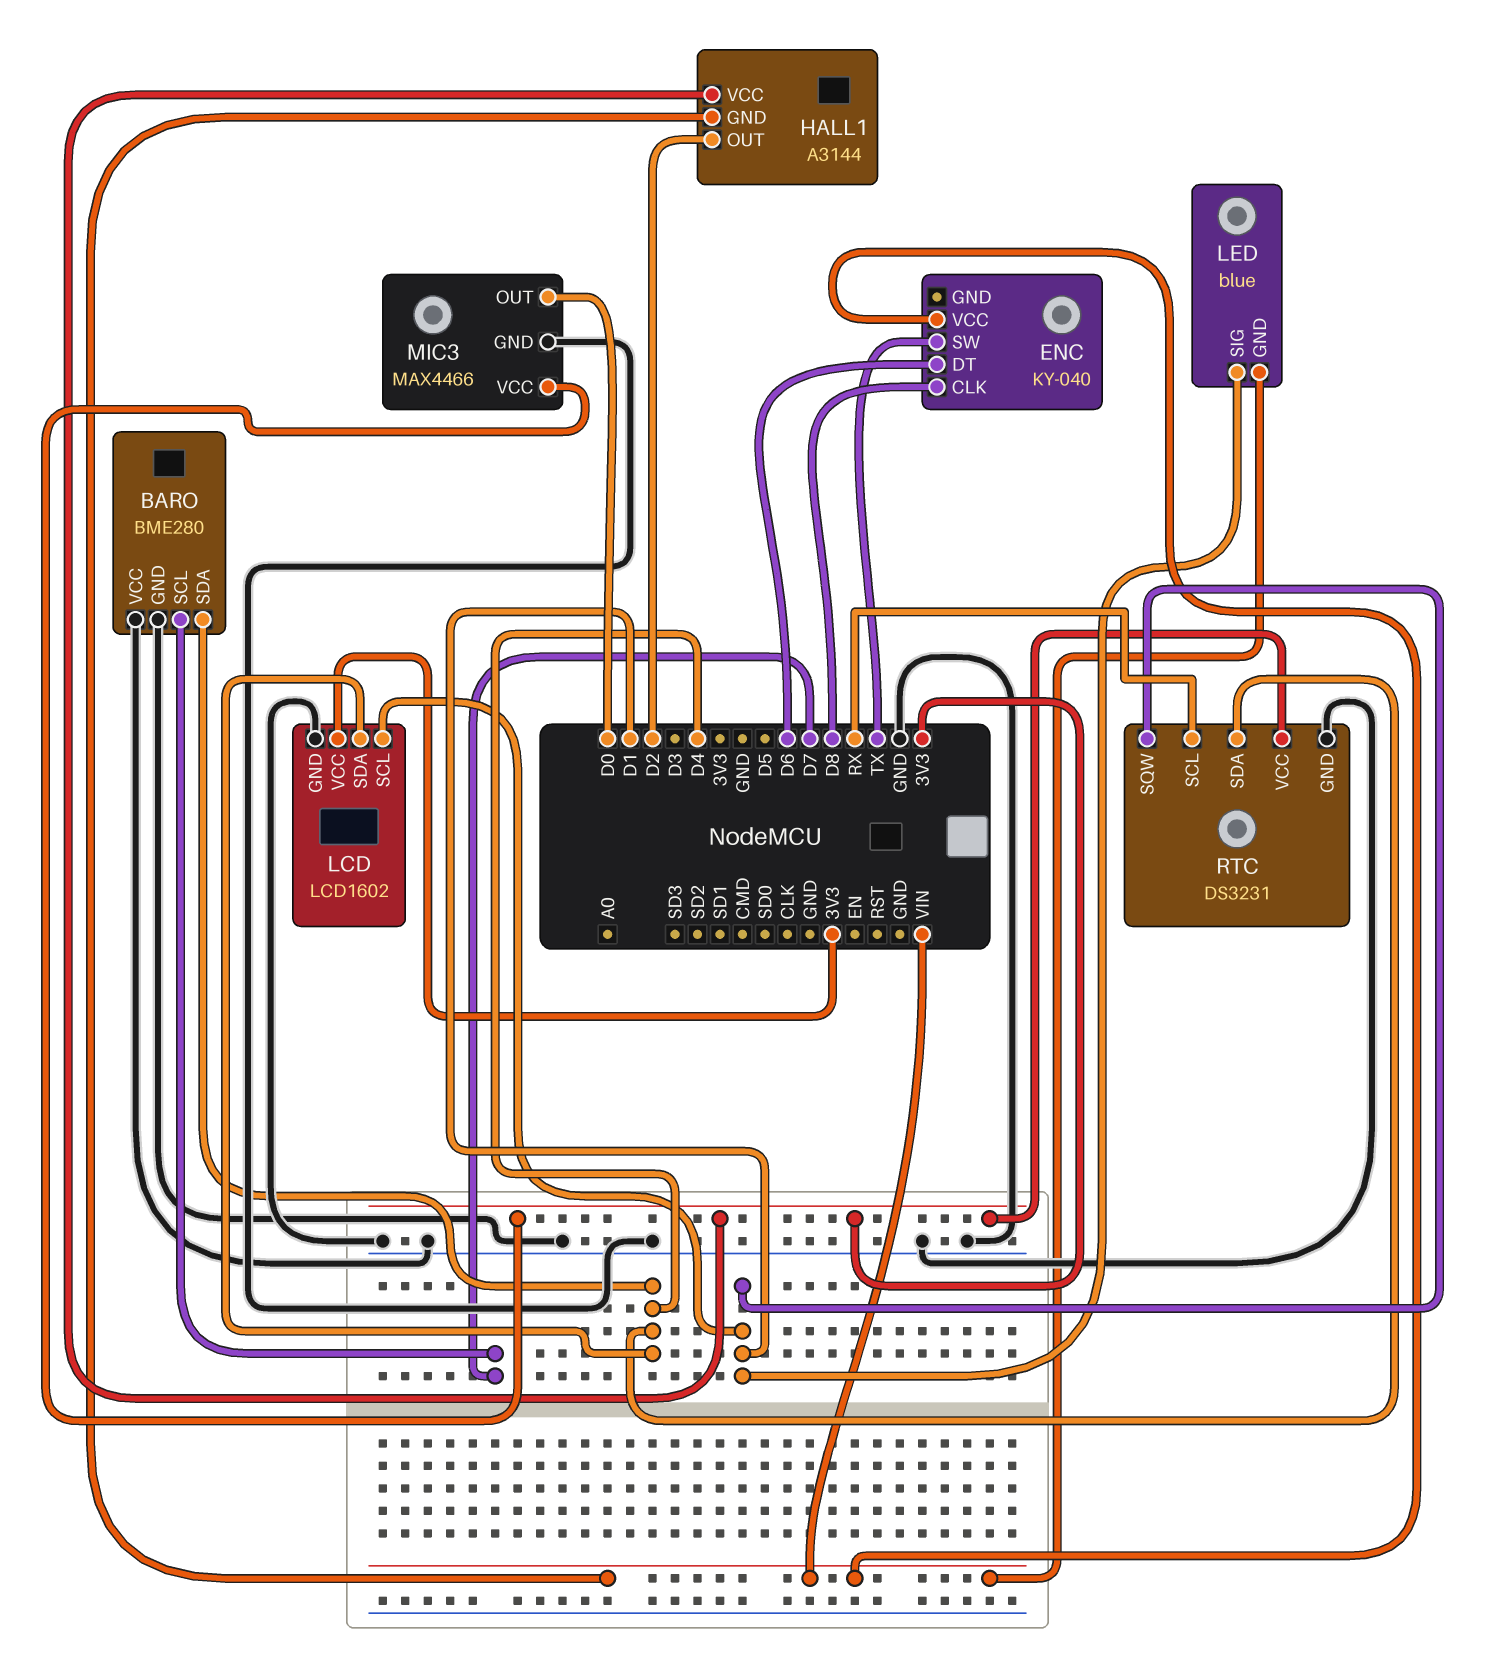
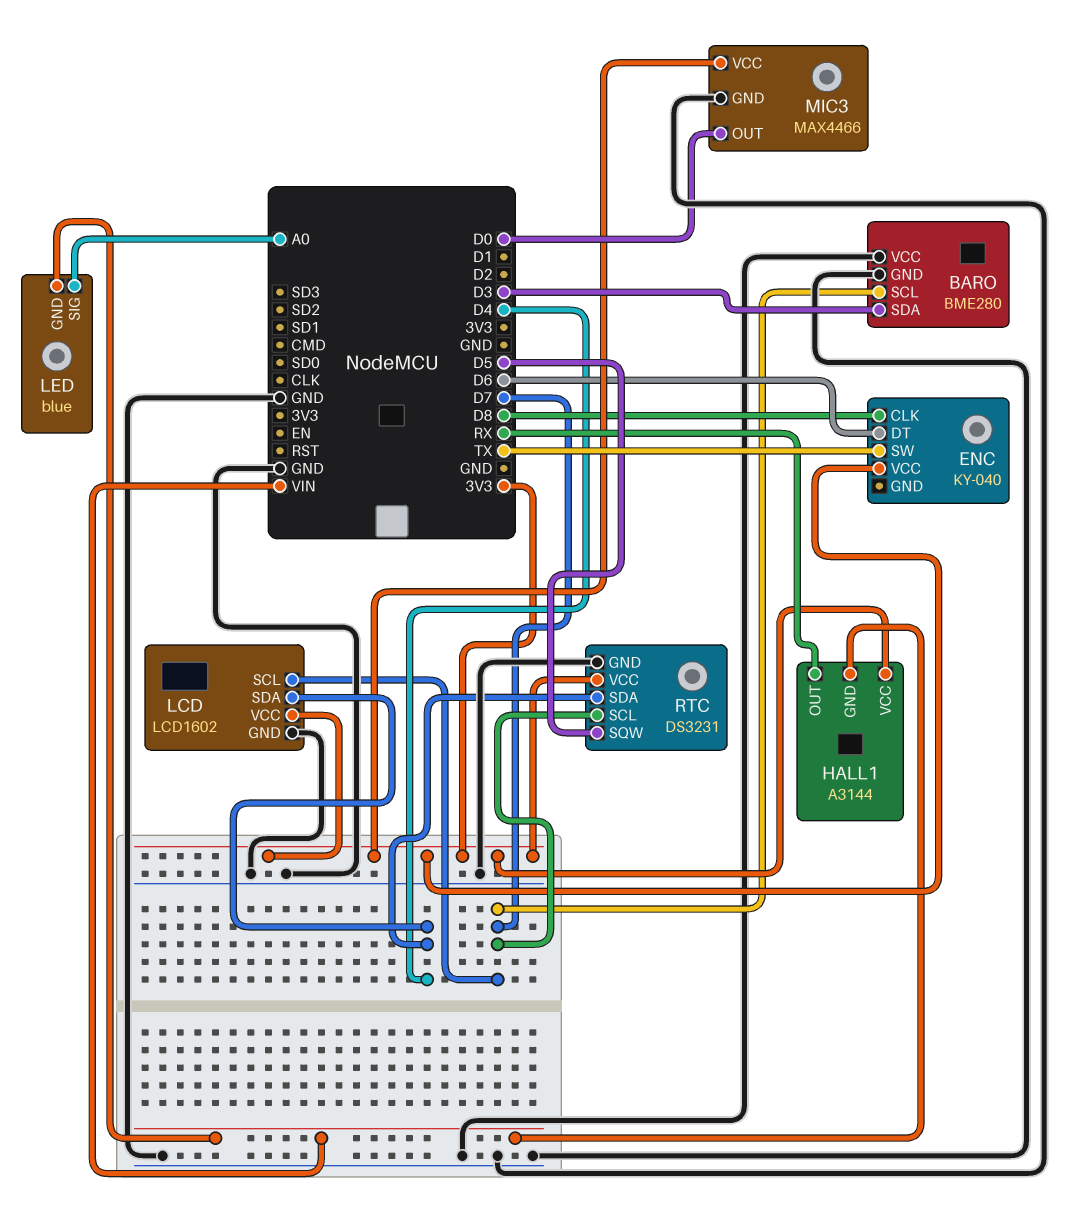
BARO pin SDA: D4 -> D3
ENC pin VCC: VIN -> 3V3
HALL1 pin OUT: D2 -> RX
LCD pin SCL: D1 -> D7
LED pin SIG: D1 -> A0
RTC pin SCL: RX -> D7
RTC pin SQW: D1 -> D5

